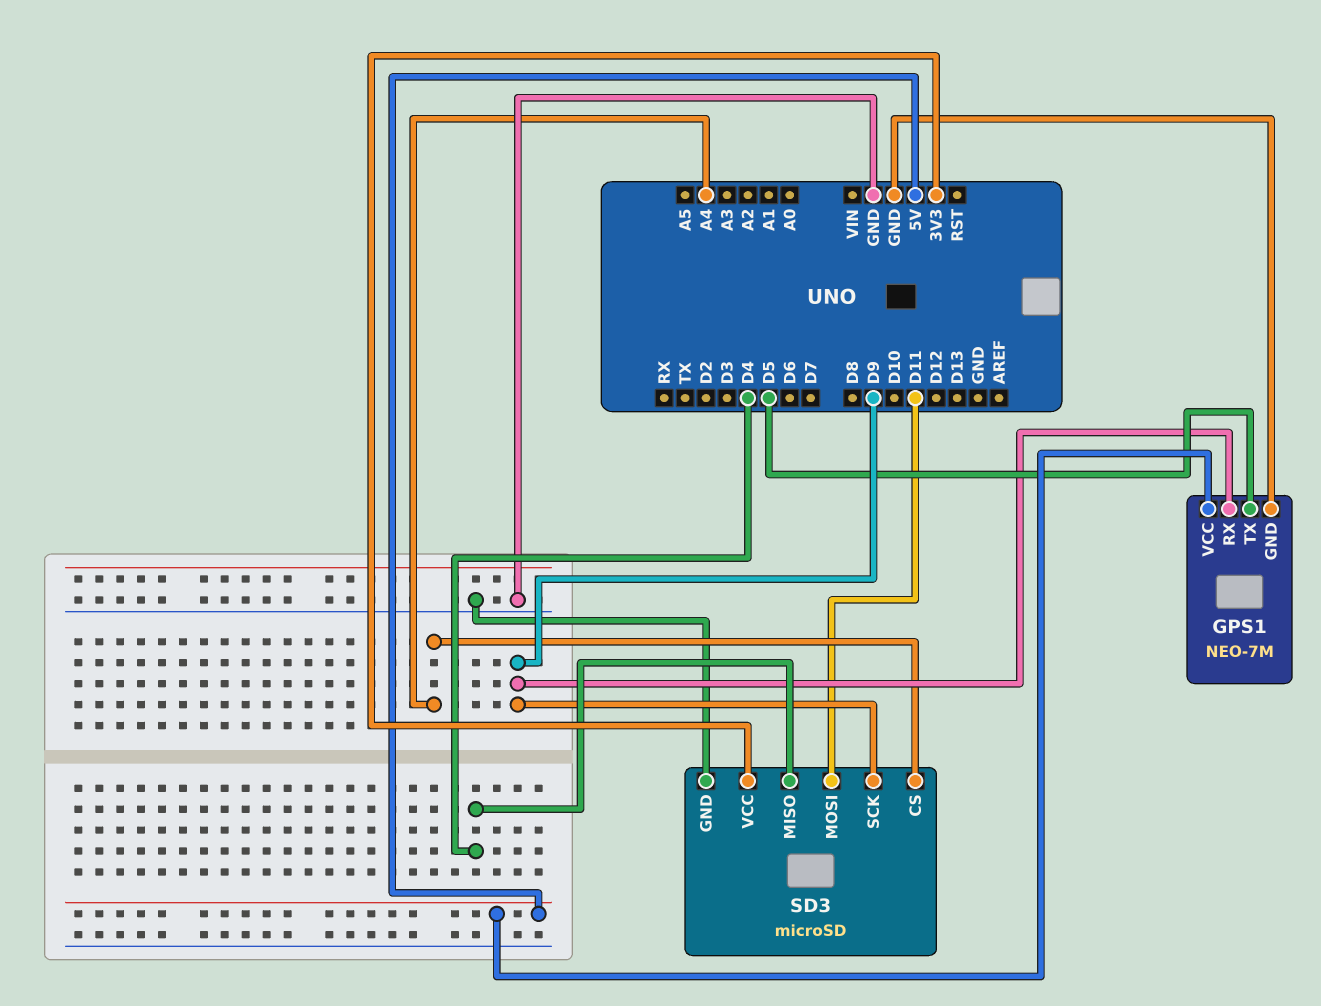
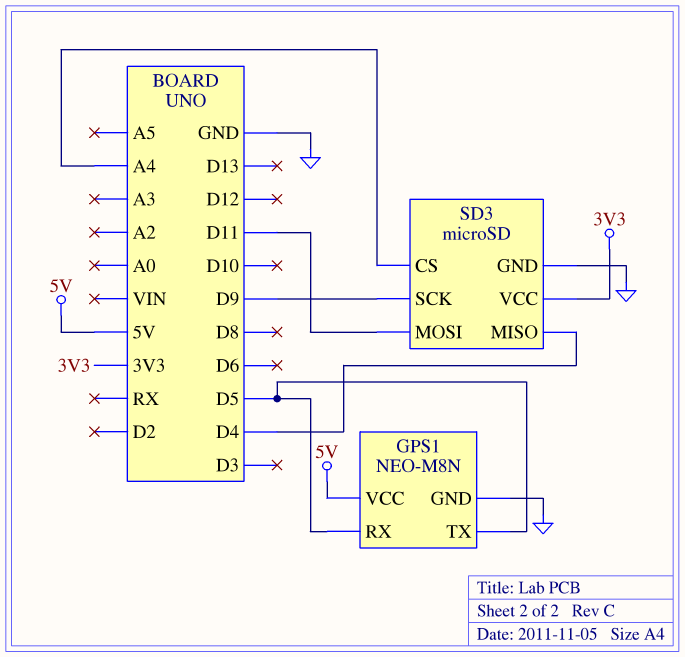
GPS1: NEO-7M -> NEO-M8N
GPS1 pin RX: D9 -> D5

